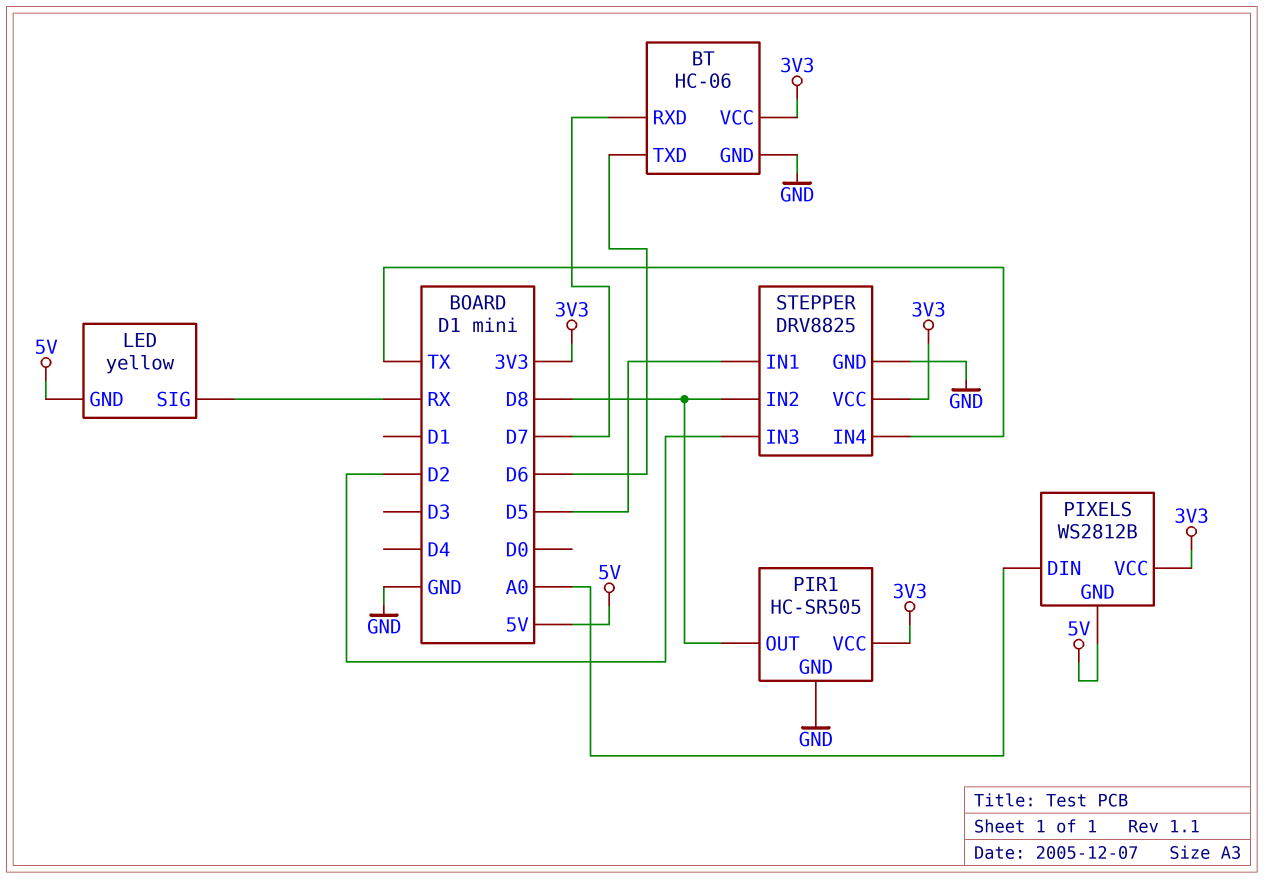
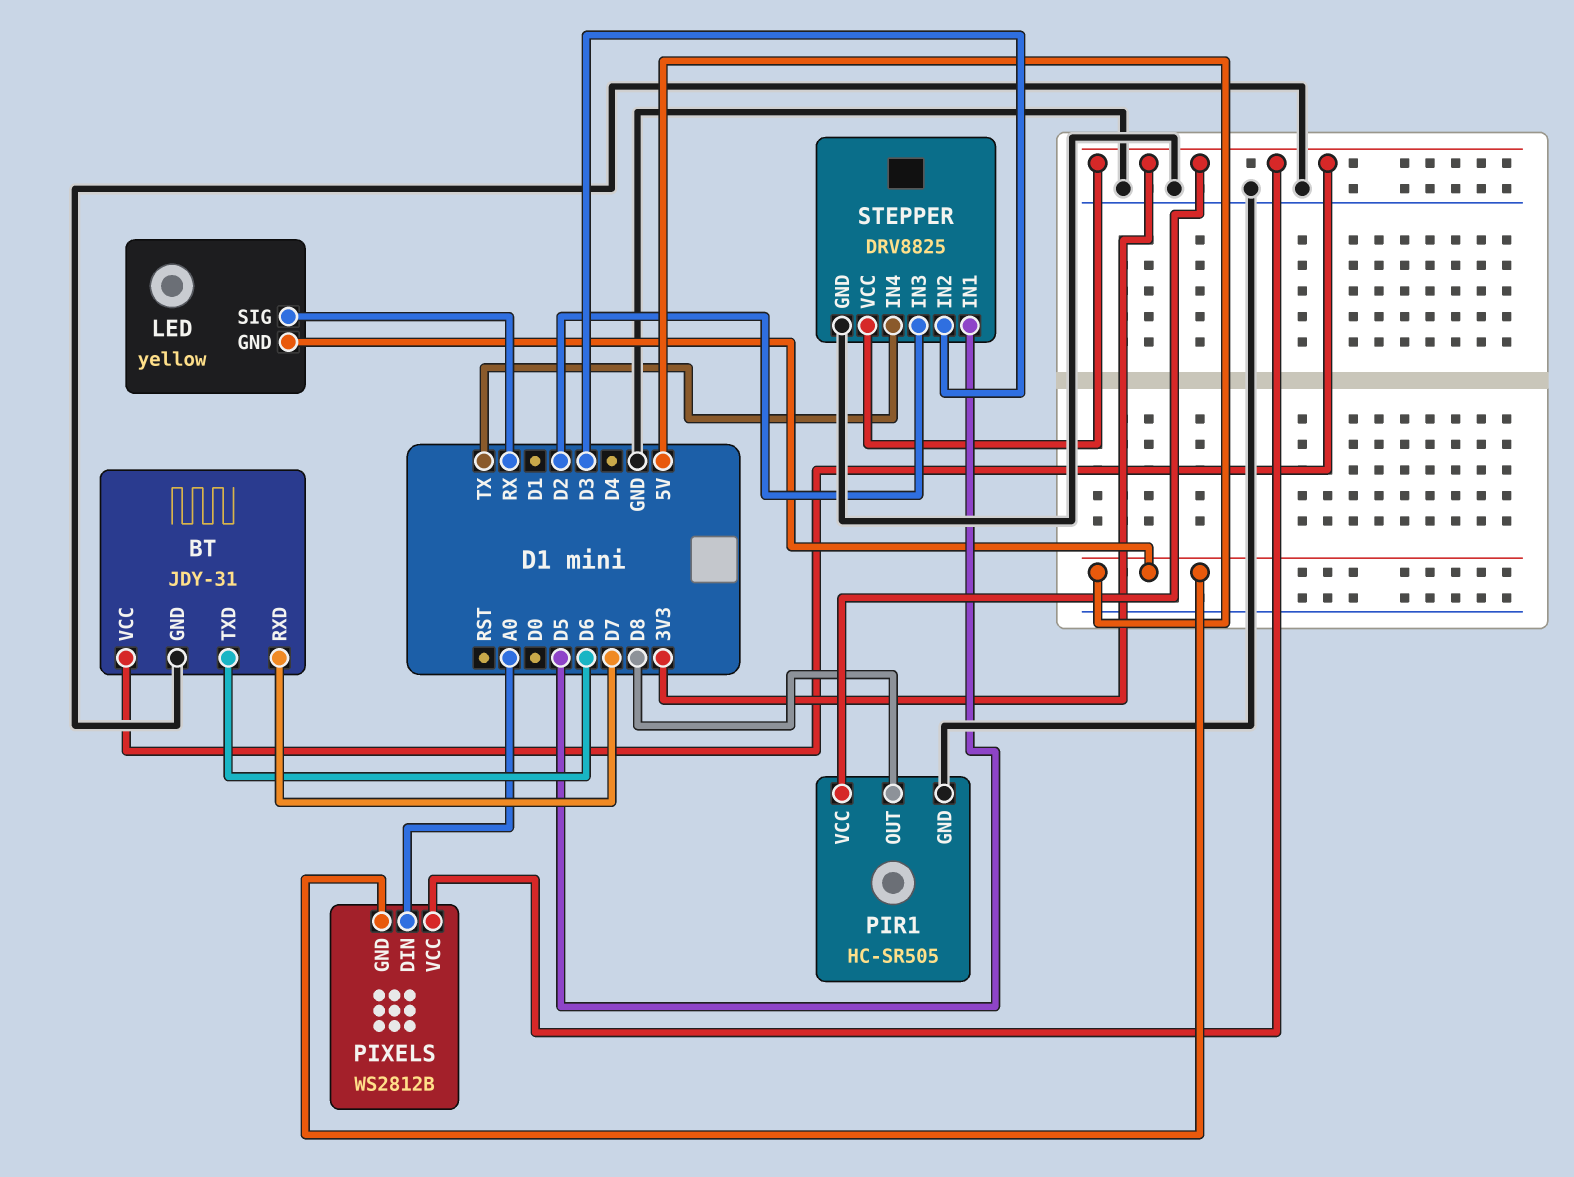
BT: HC-06 -> JDY-31
STEPPER pin IN2: D8 -> D3

